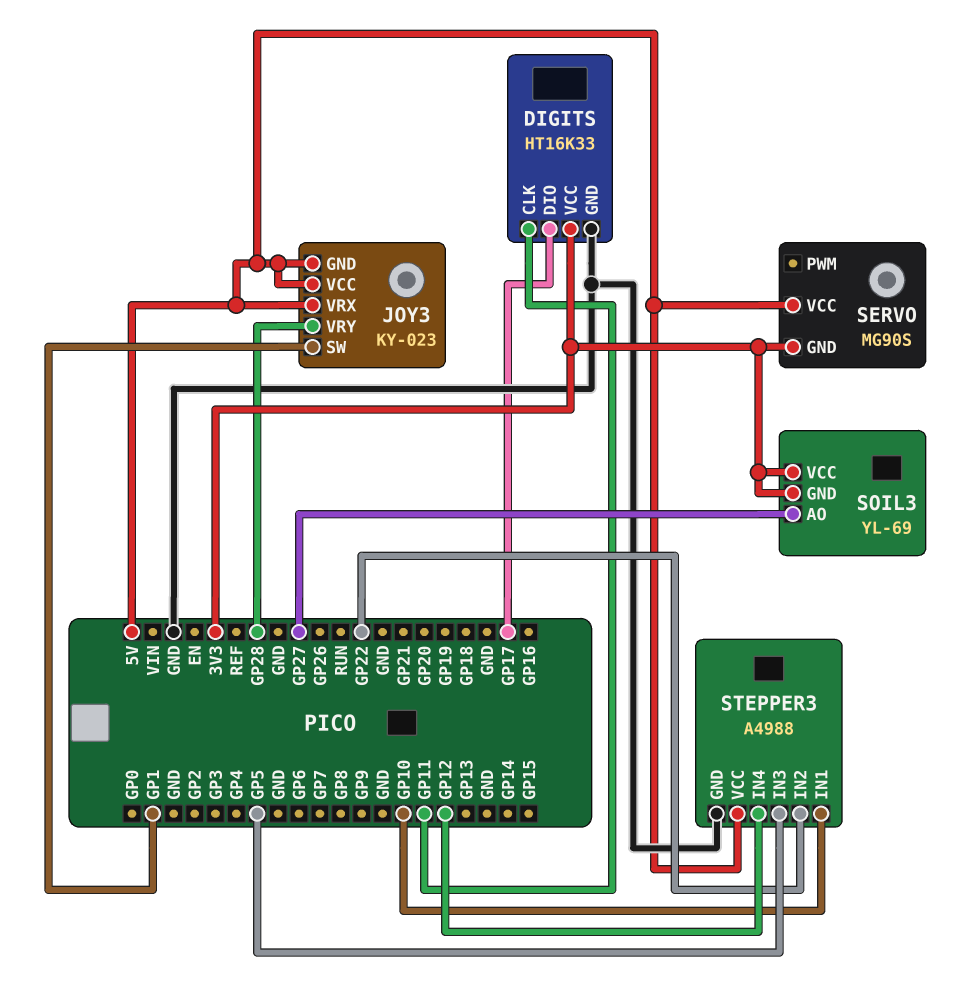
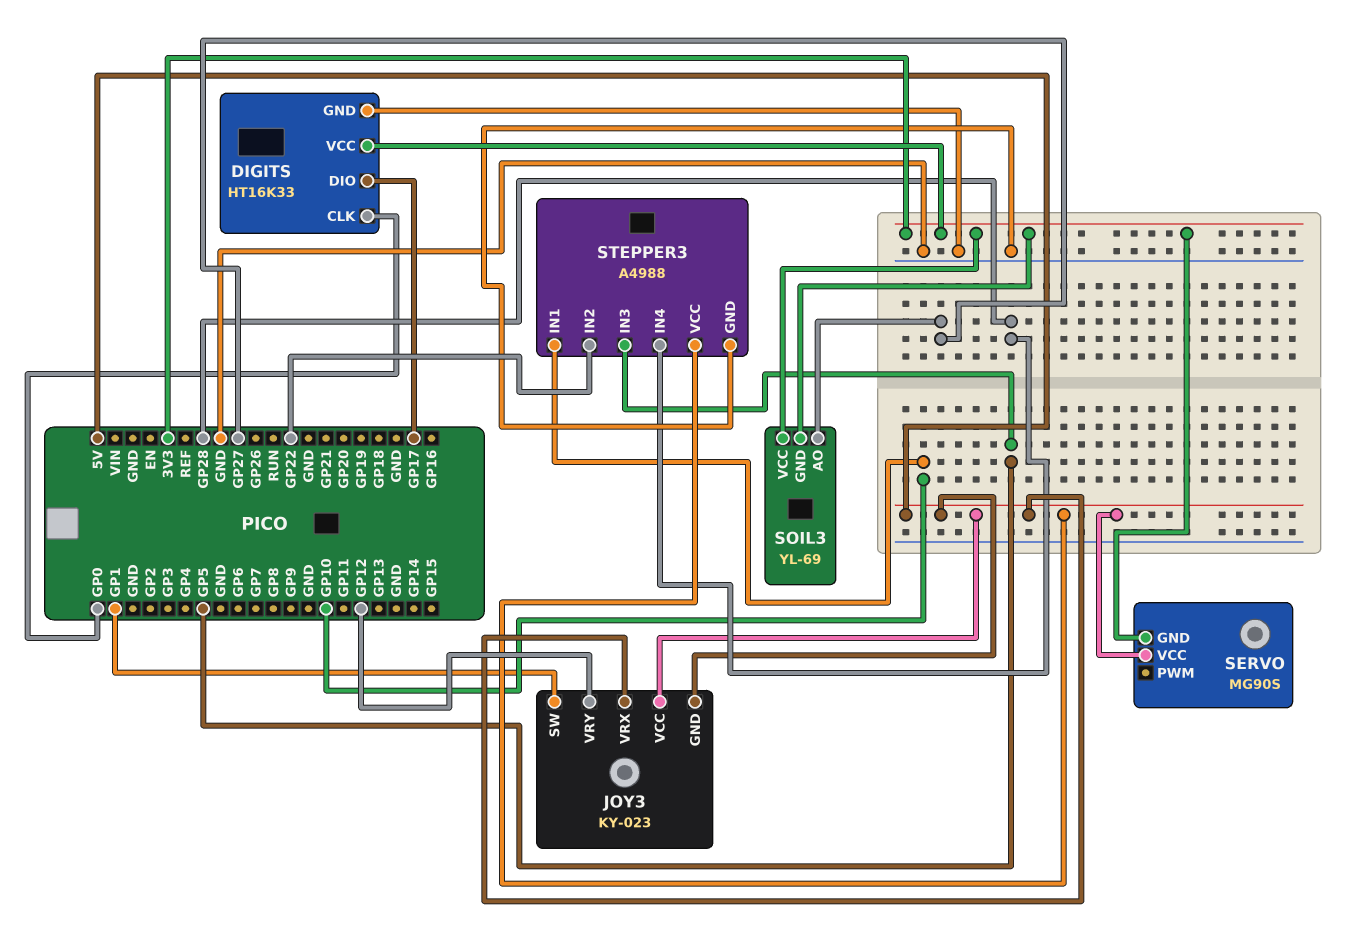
DIGITS pin CLK: GP11 -> GP0
JOY3 pin VRY: GP28 -> GP12
STEPPER3 pin IN4: GP12 -> GP28

